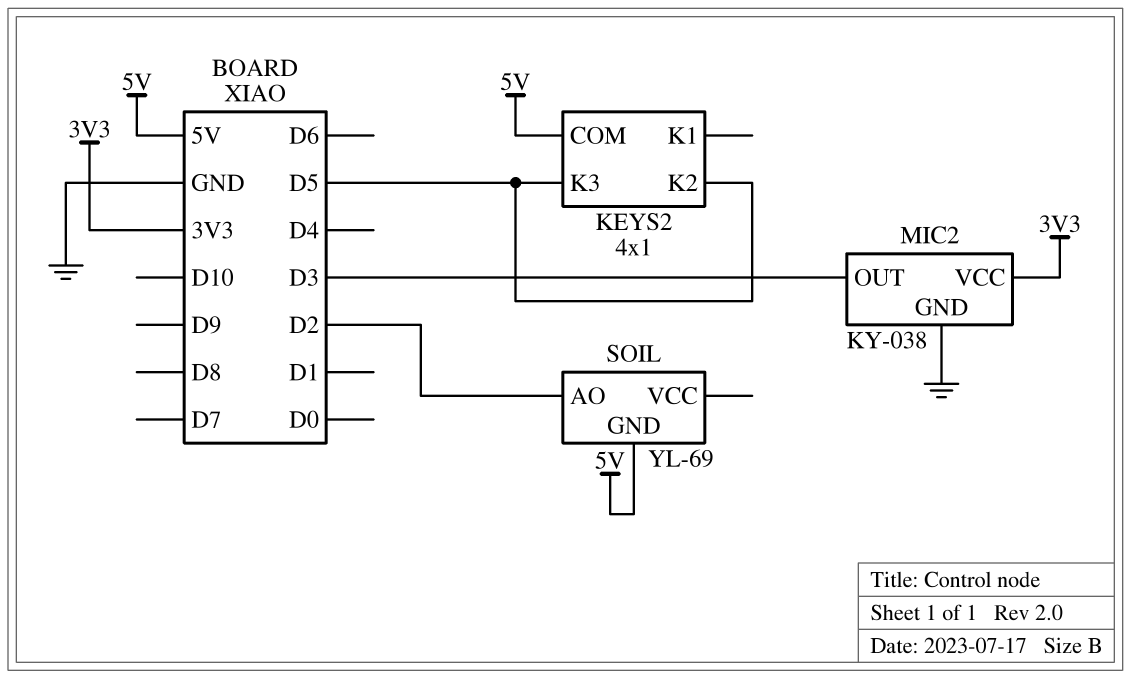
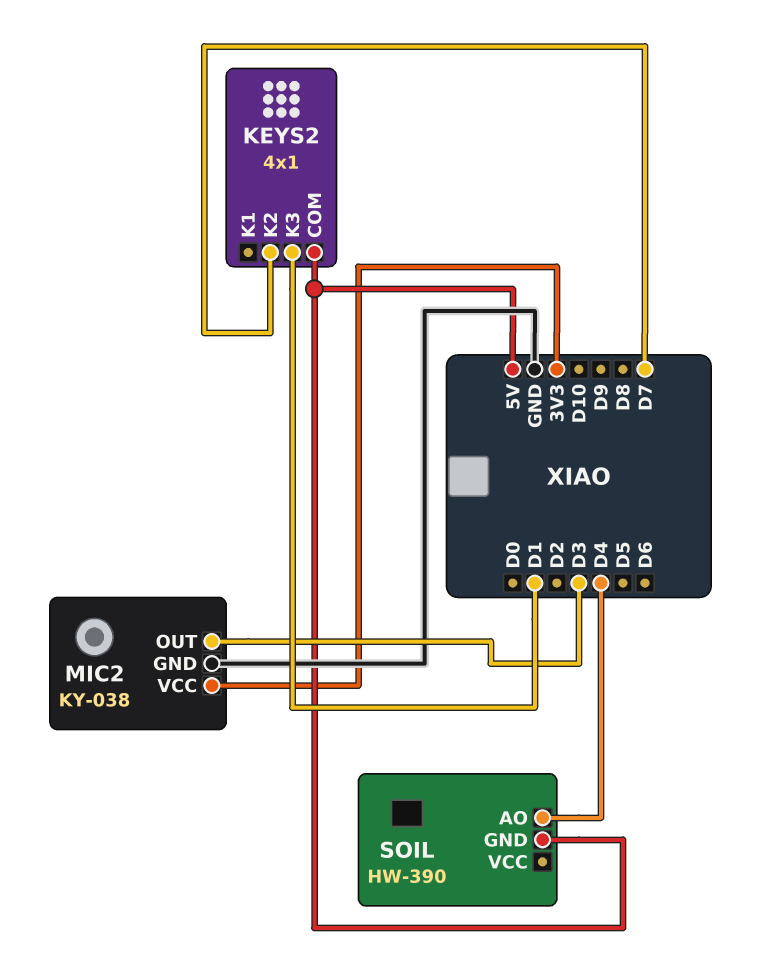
KEYS2 pin K2: D5 -> D7
KEYS2 pin K3: D5 -> D1
SOIL: YL-69 -> HW-390
SOIL pin AO: D2 -> D4

